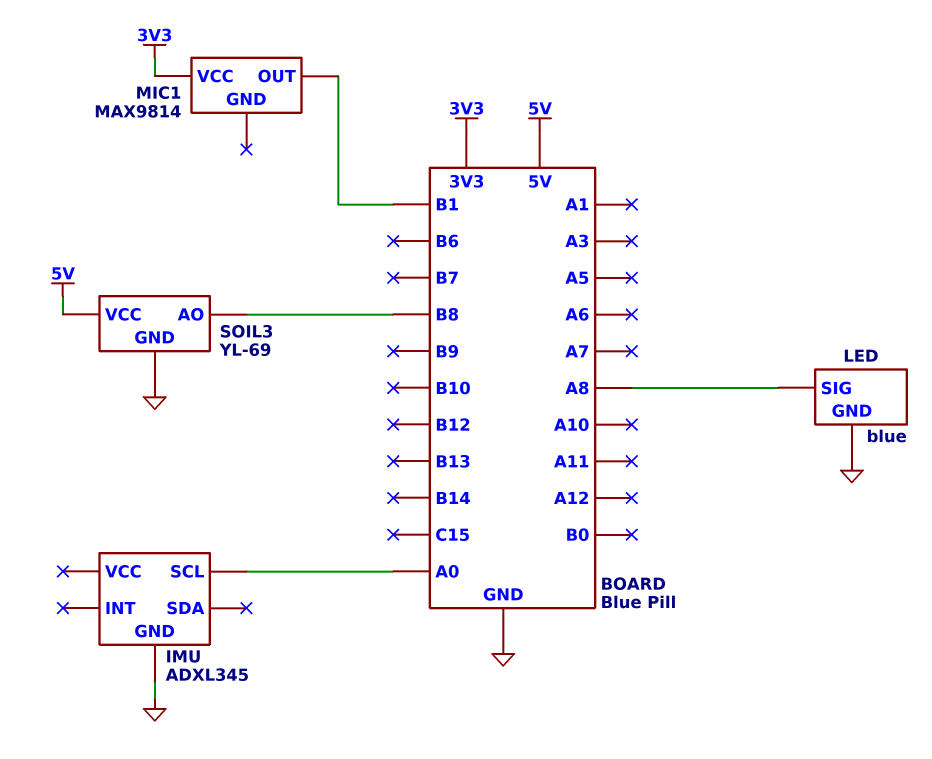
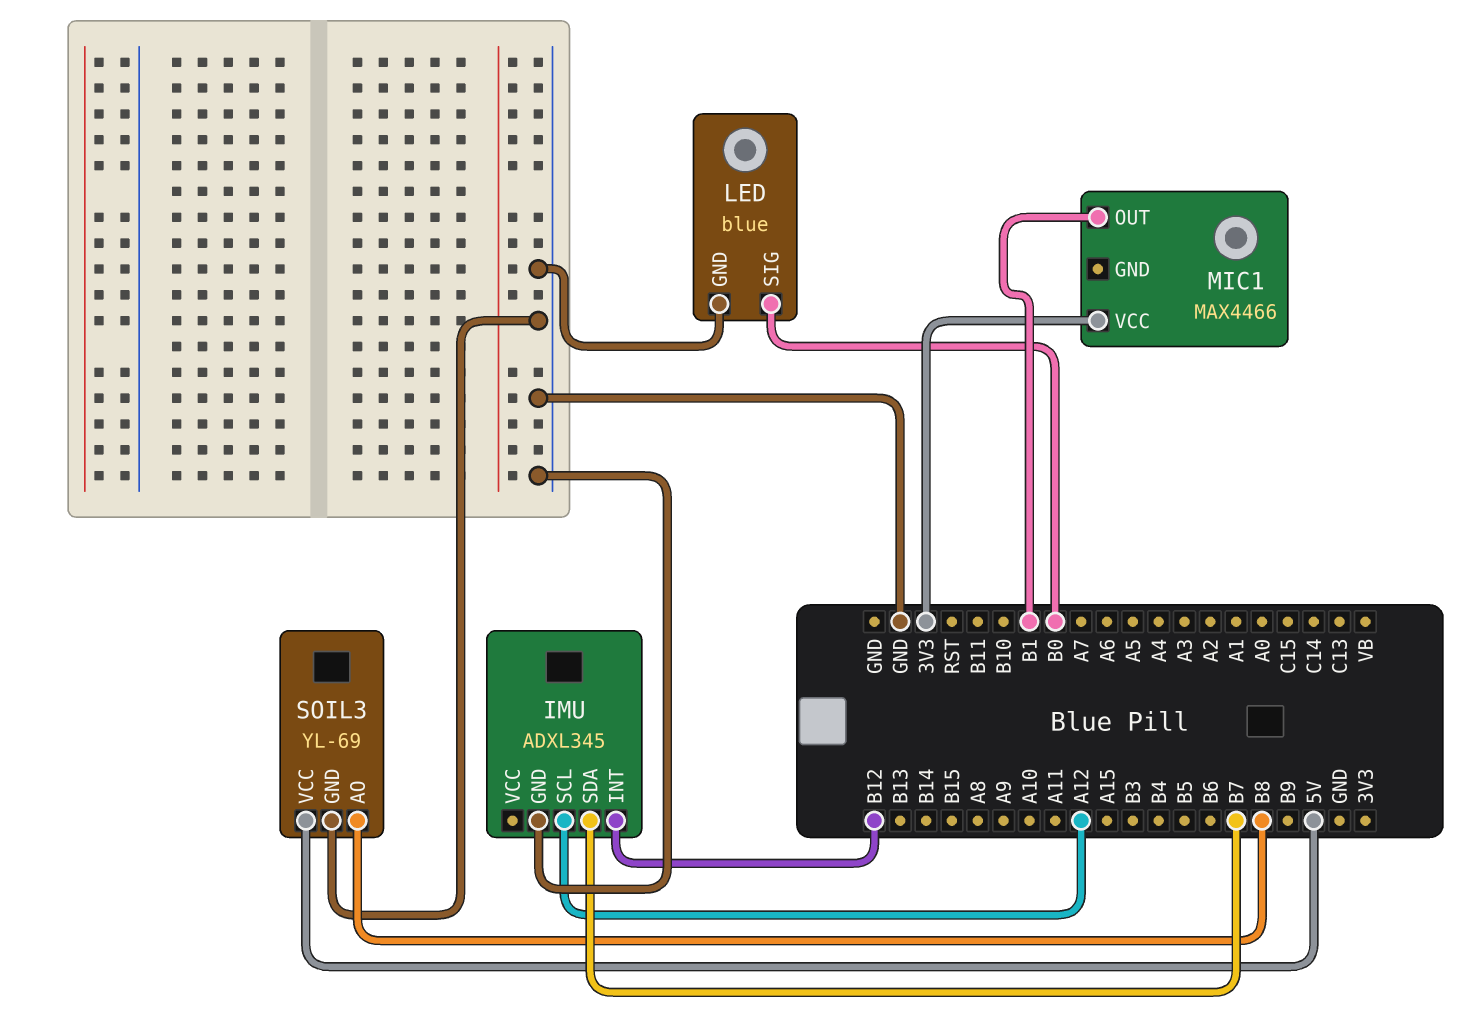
IMU pin INT: none -> B12
IMU pin SCL: A0 -> A12
IMU pin SDA: none -> B7
LED pin SIG: A8 -> B0
MIC1: MAX9814 -> MAX4466

